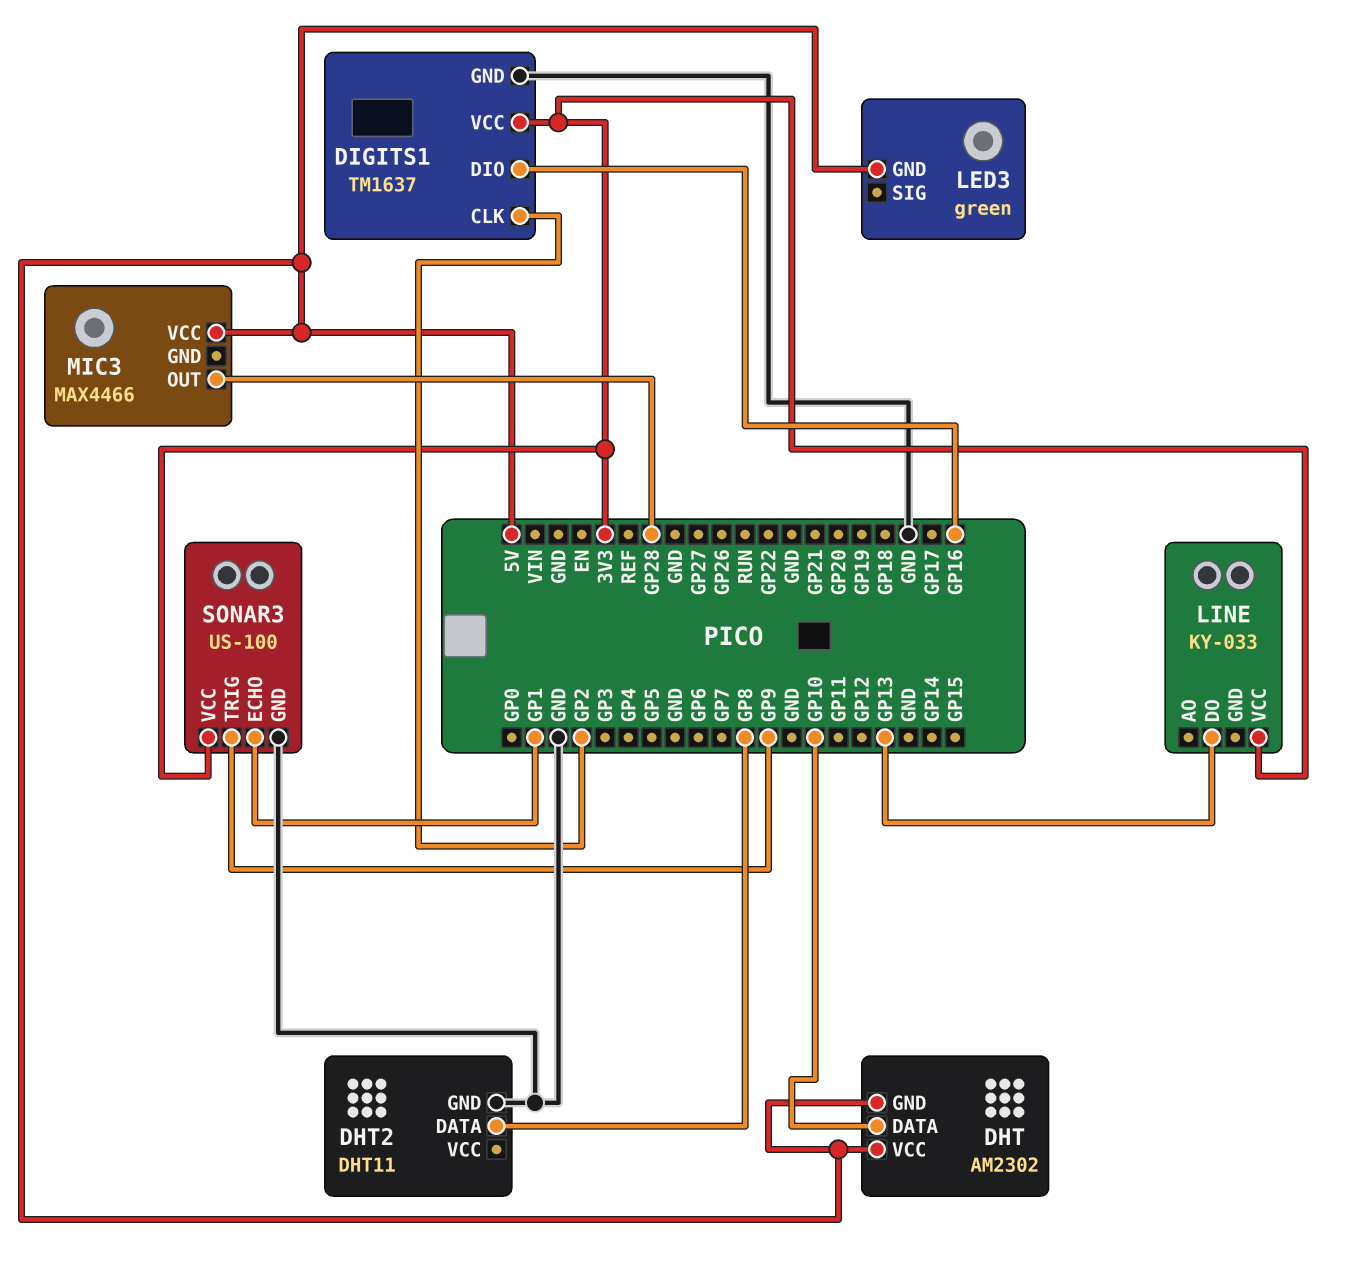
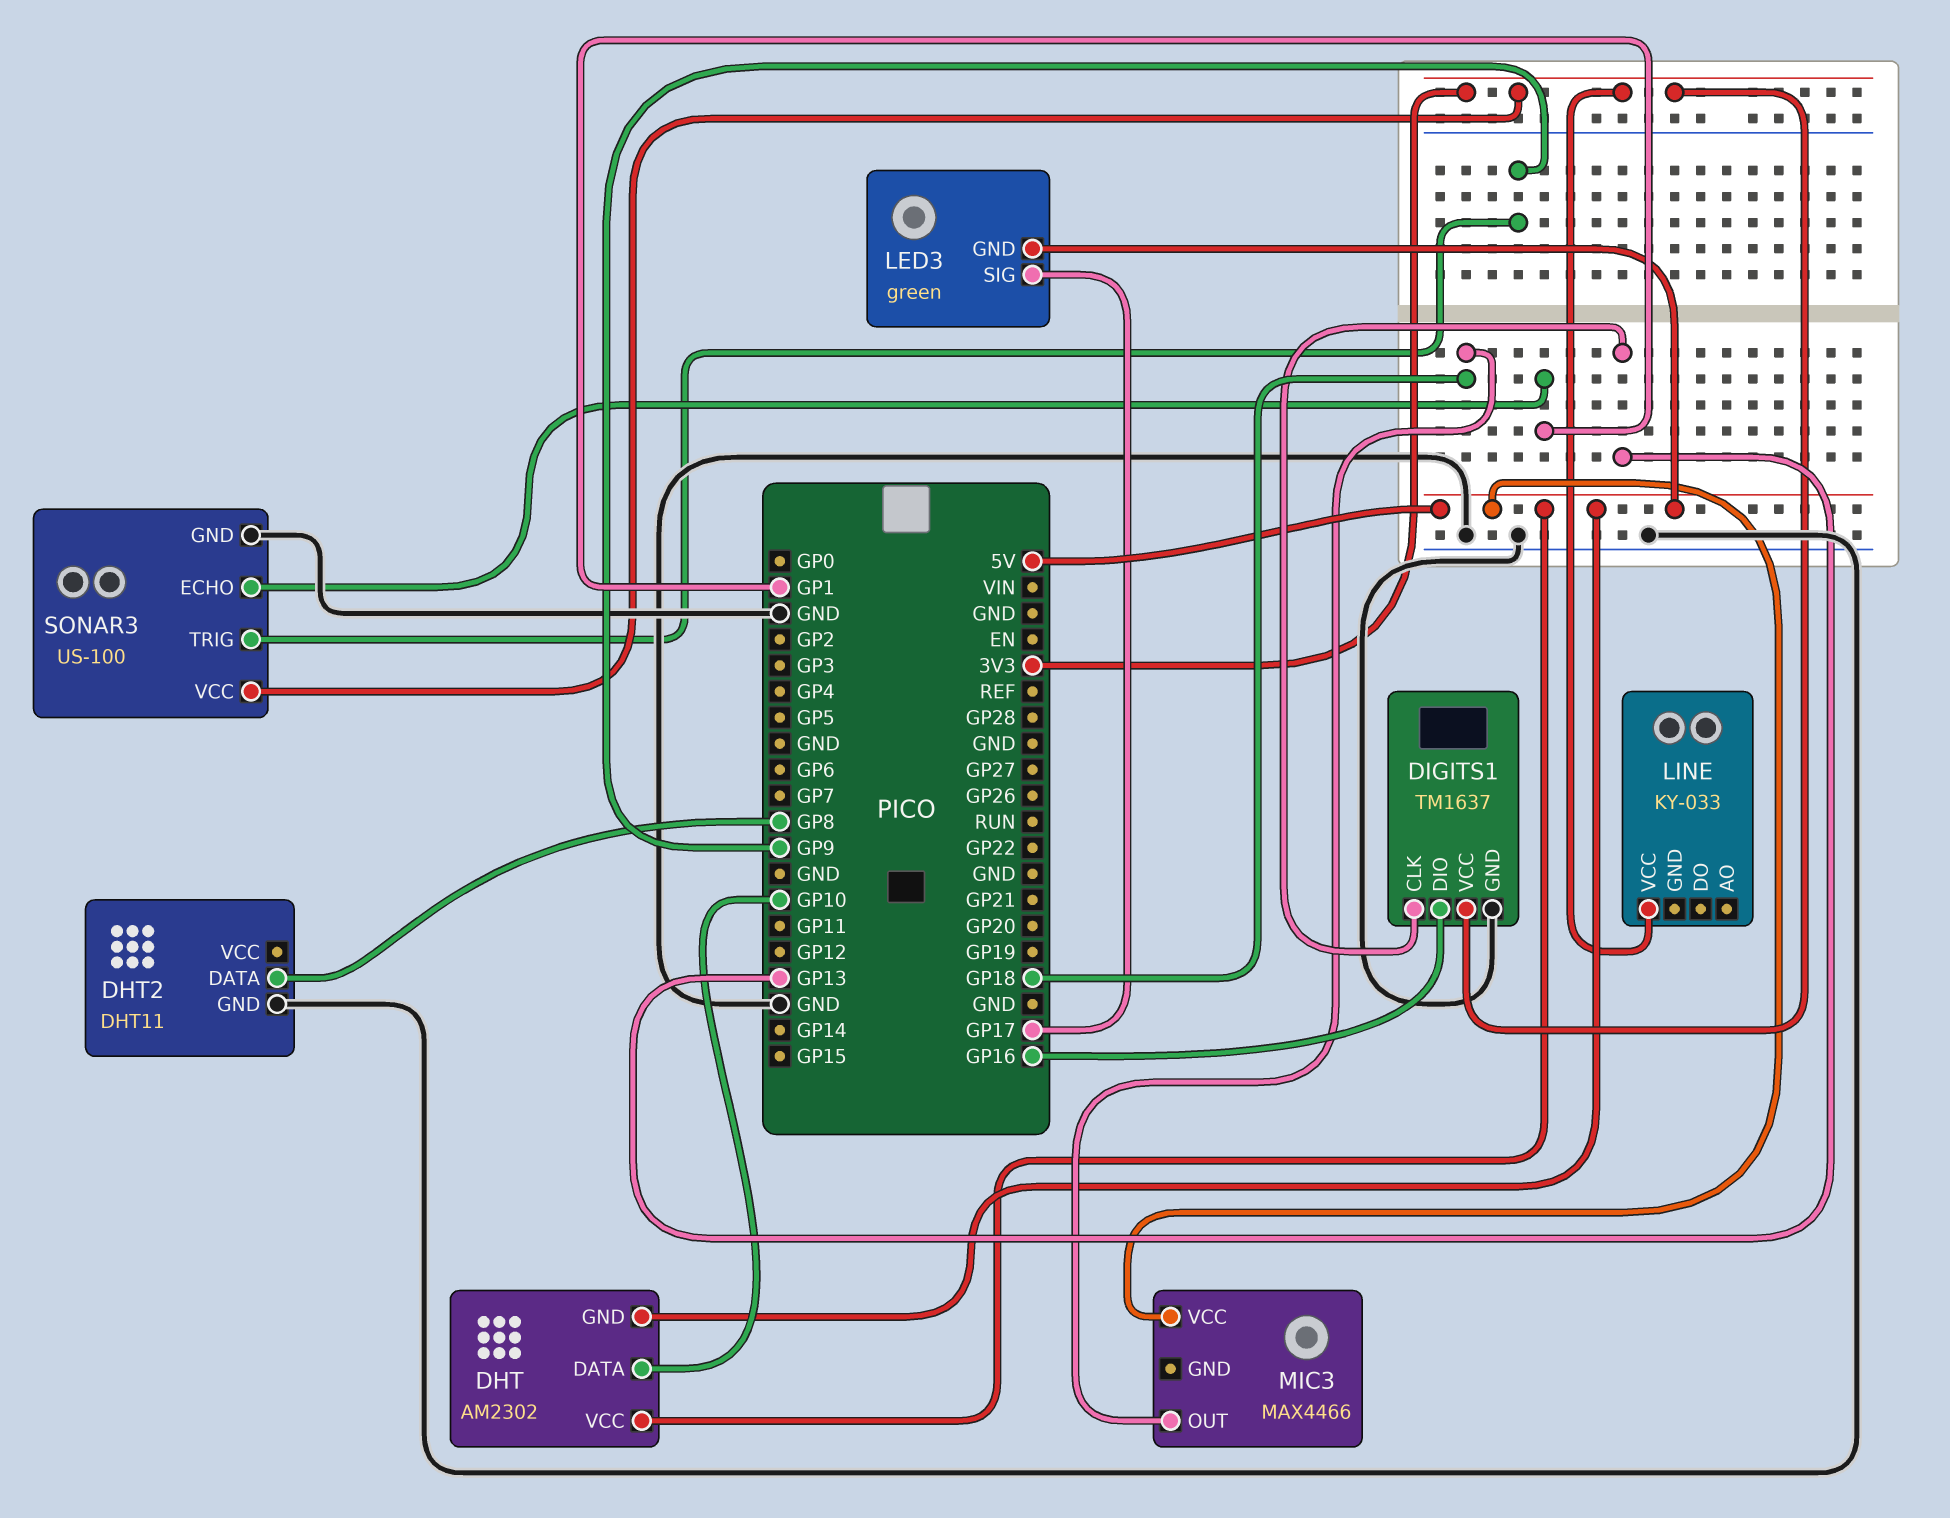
DIGITS1 pin CLK: GP2 -> GP13
LED3 pin SIG: none -> GP17
LINE pin DO: GP13 -> none
MIC3 pin OUT: GP28 -> GP18

